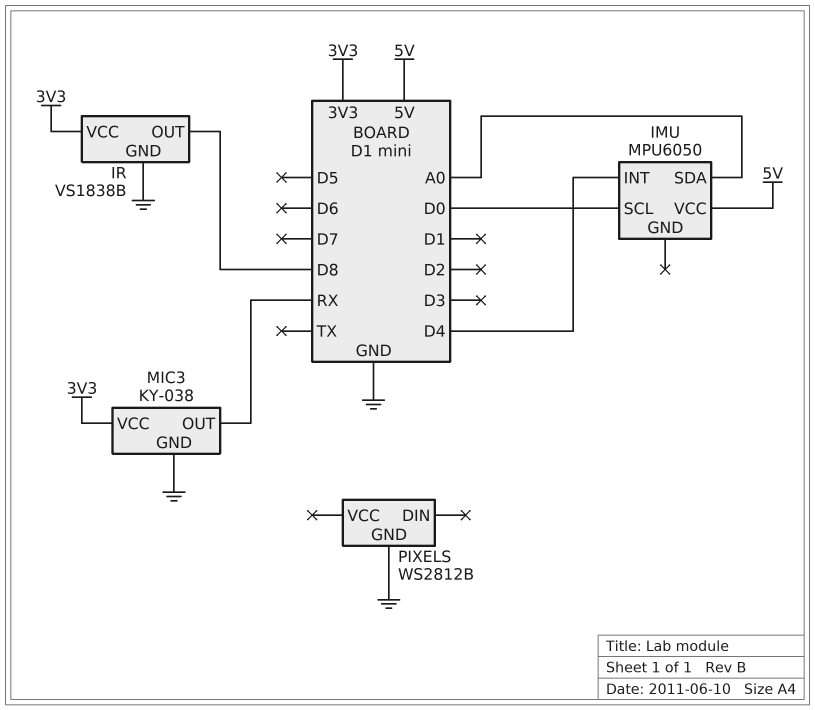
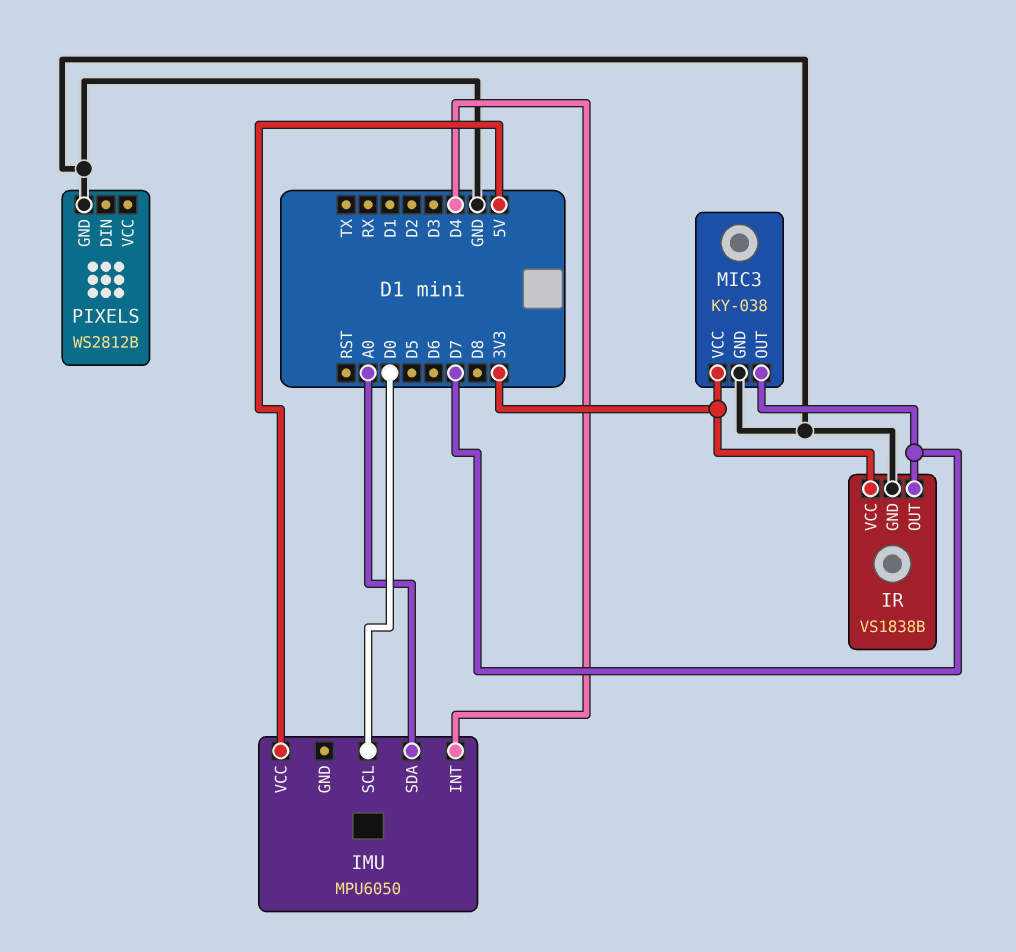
IR pin OUT: D8 -> D7
MIC3 pin OUT: RX -> D7

